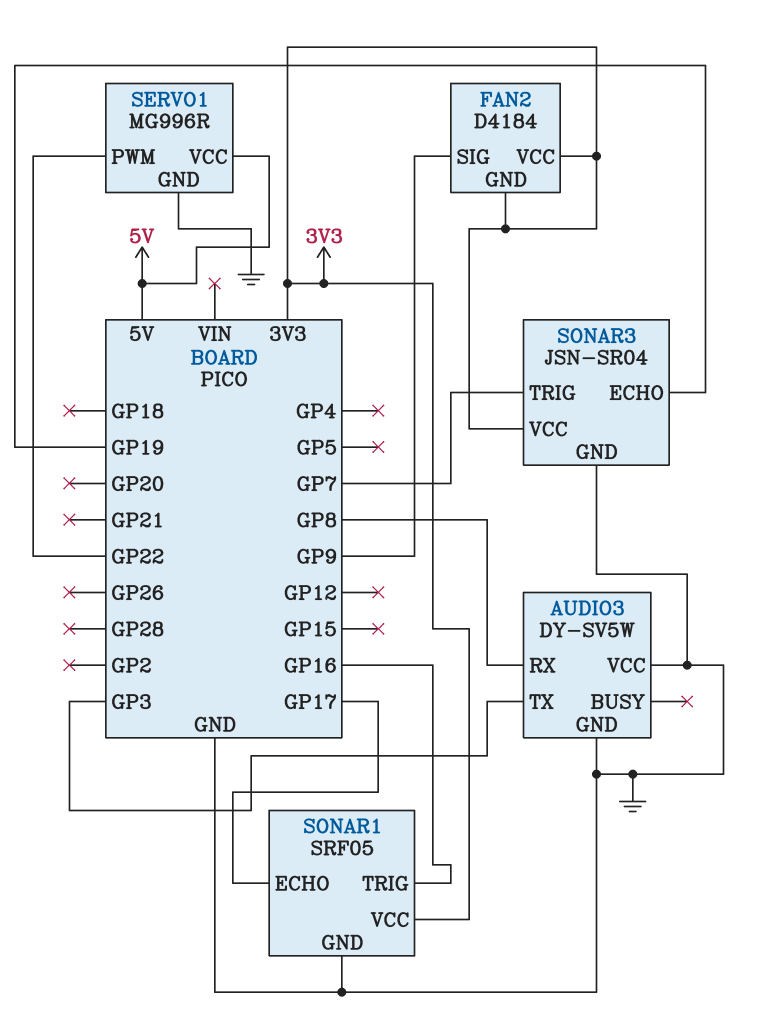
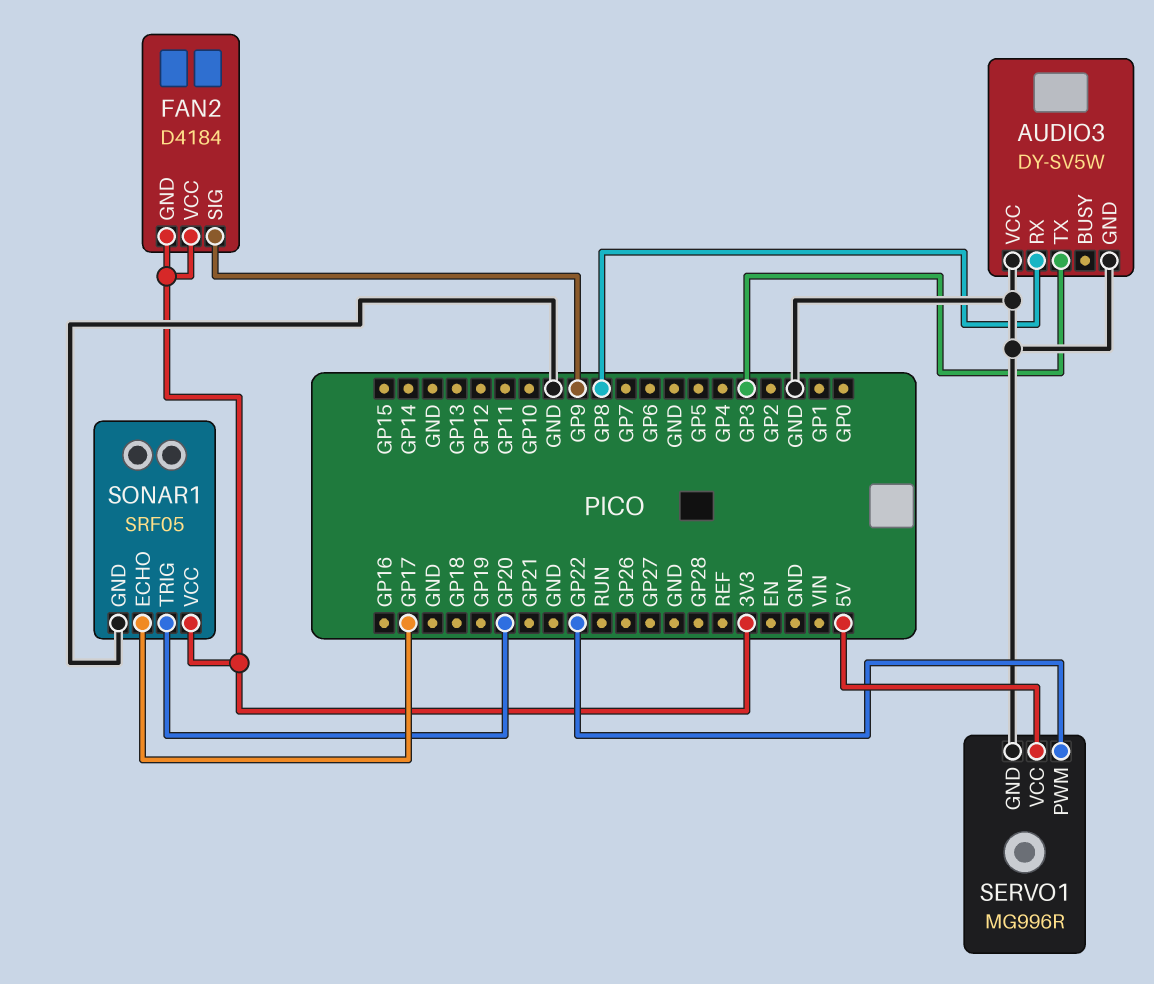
SONAR1 pin TRIG: GP16 -> GP20
SONAR3: JSN-SR04 -> none
SONAR3 pin ECHO: GP19 -> none
SONAR3 pin GND: GND -> none
SONAR3 pin TRIG: GP7 -> none
SONAR3 pin VCC: 3V3 -> none

